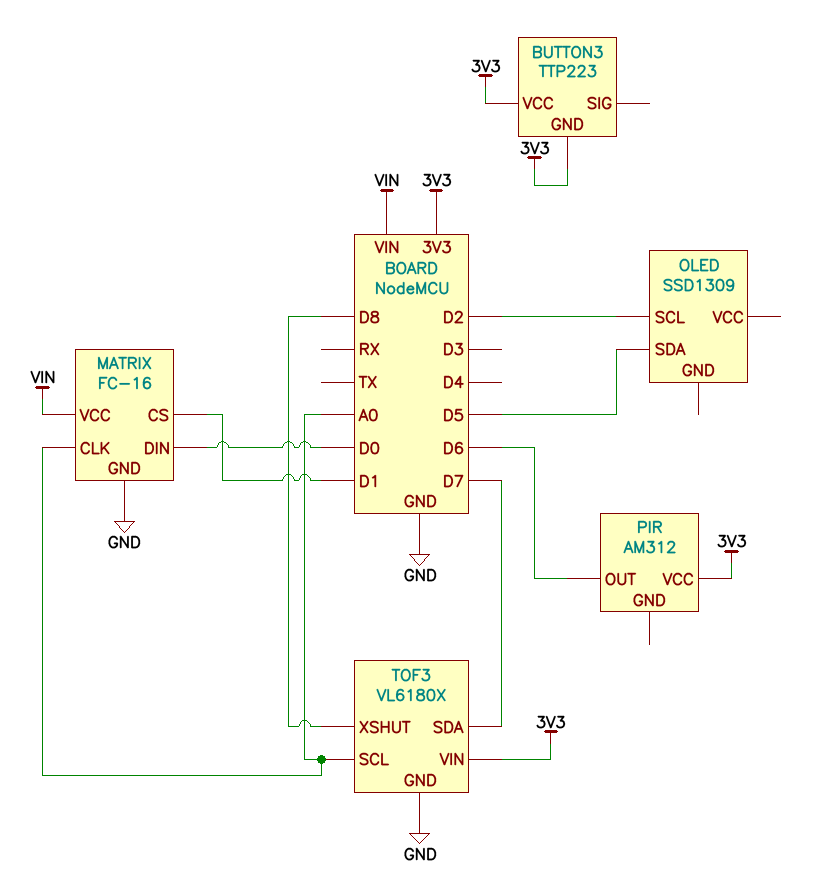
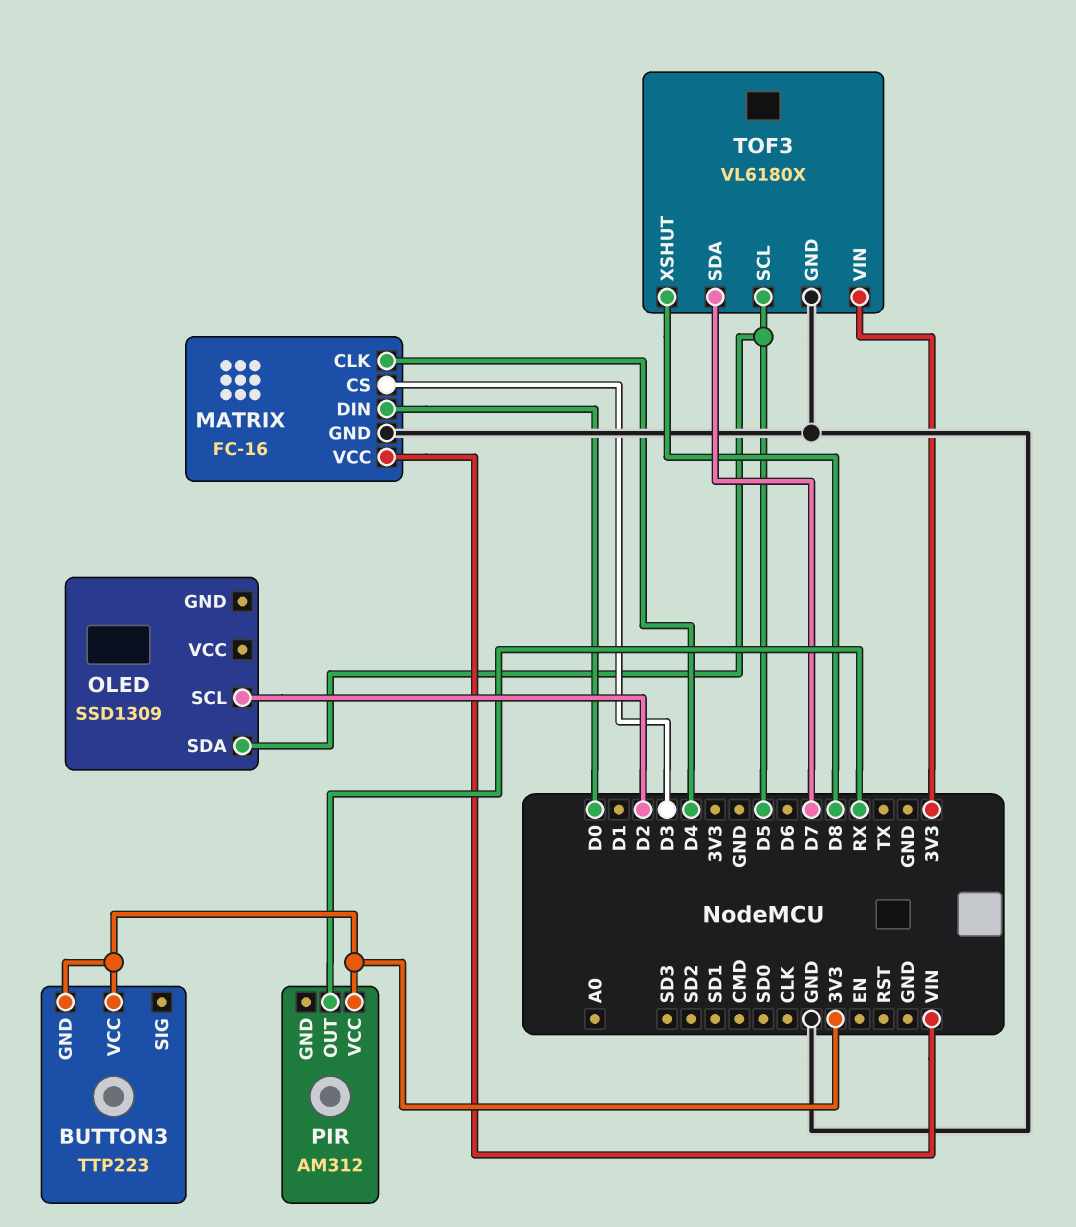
MATRIX pin CLK: A0 -> D4
MATRIX pin CS: D1 -> D3
PIR pin OUT: D6 -> RX
TOF3 pin SCL: A0 -> D5

